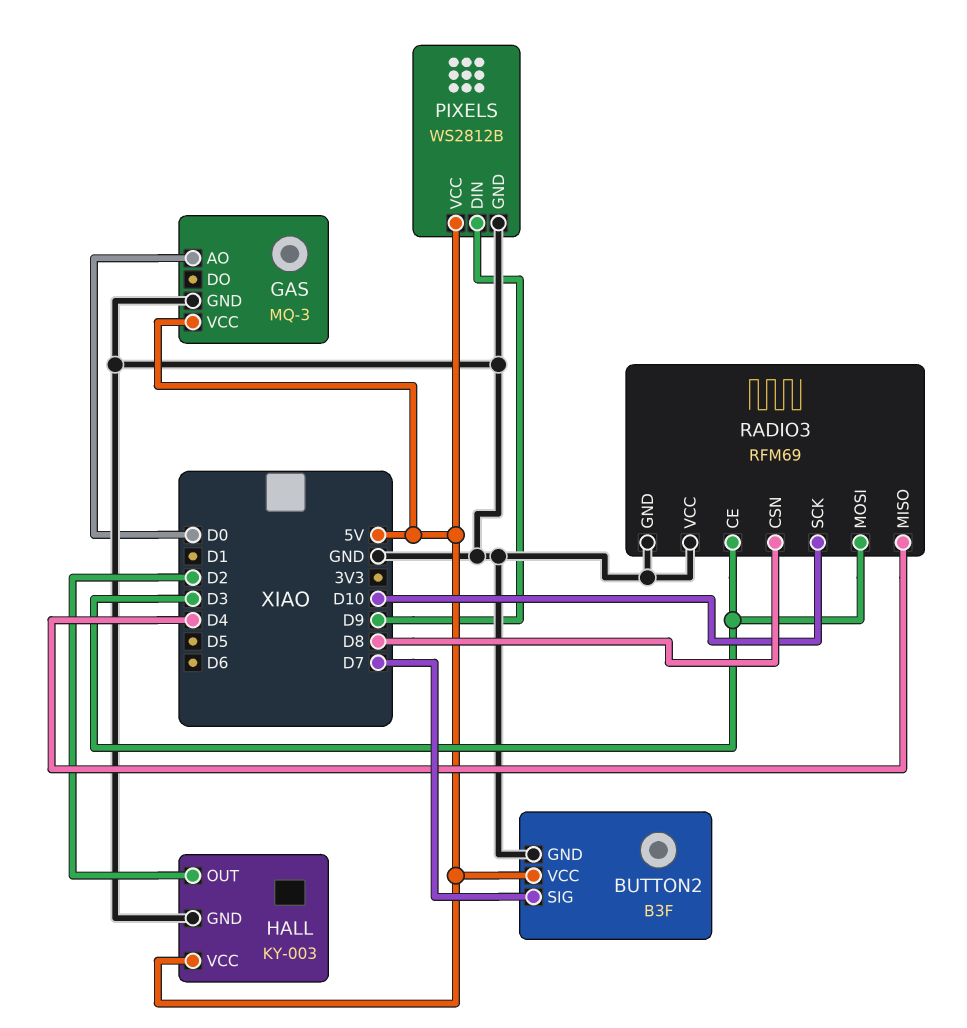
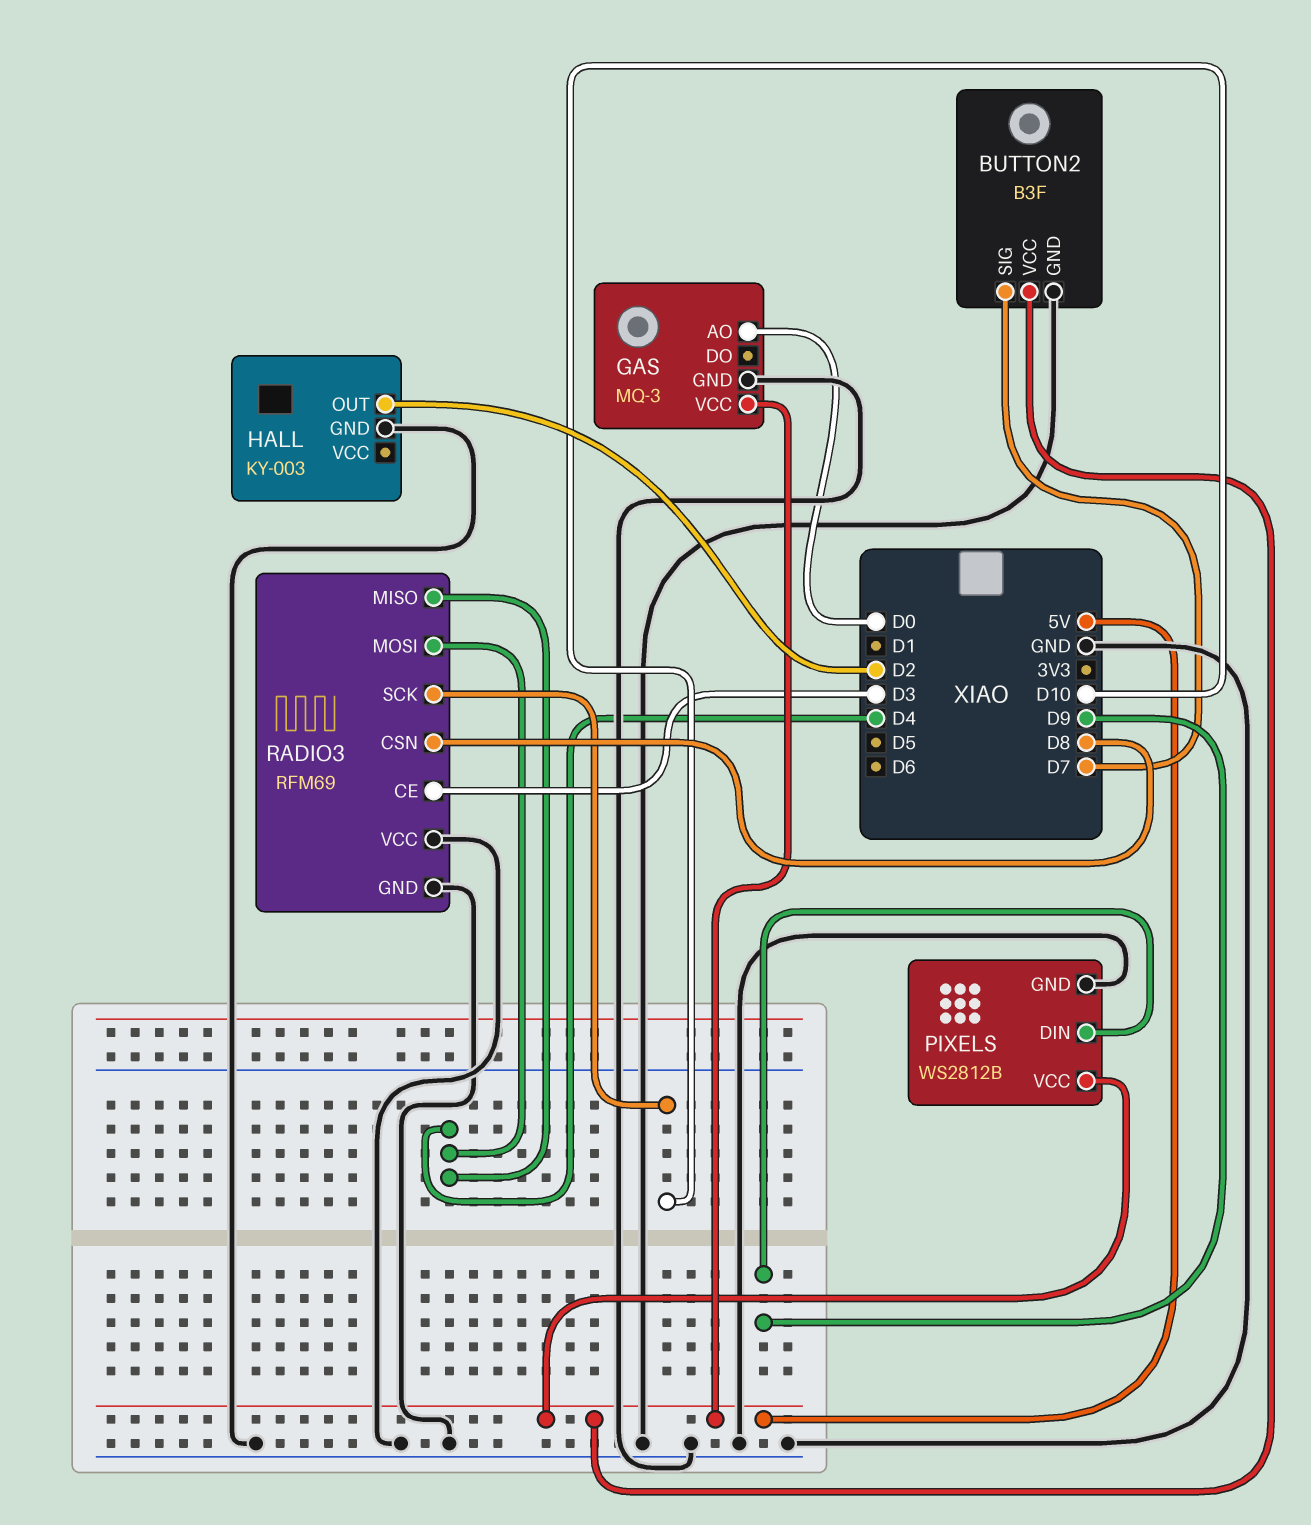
HALL pin VCC: 5V -> none
RADIO3 pin MOSI: D3 -> D4

